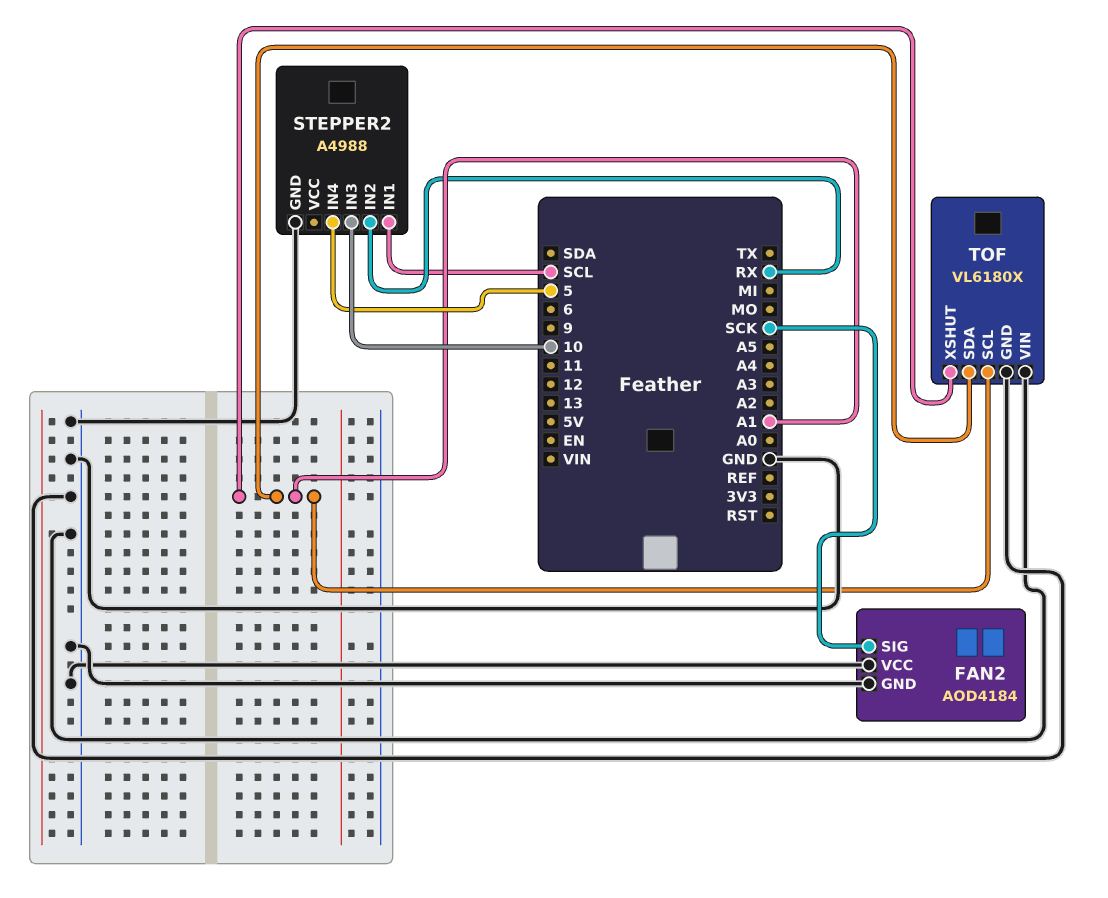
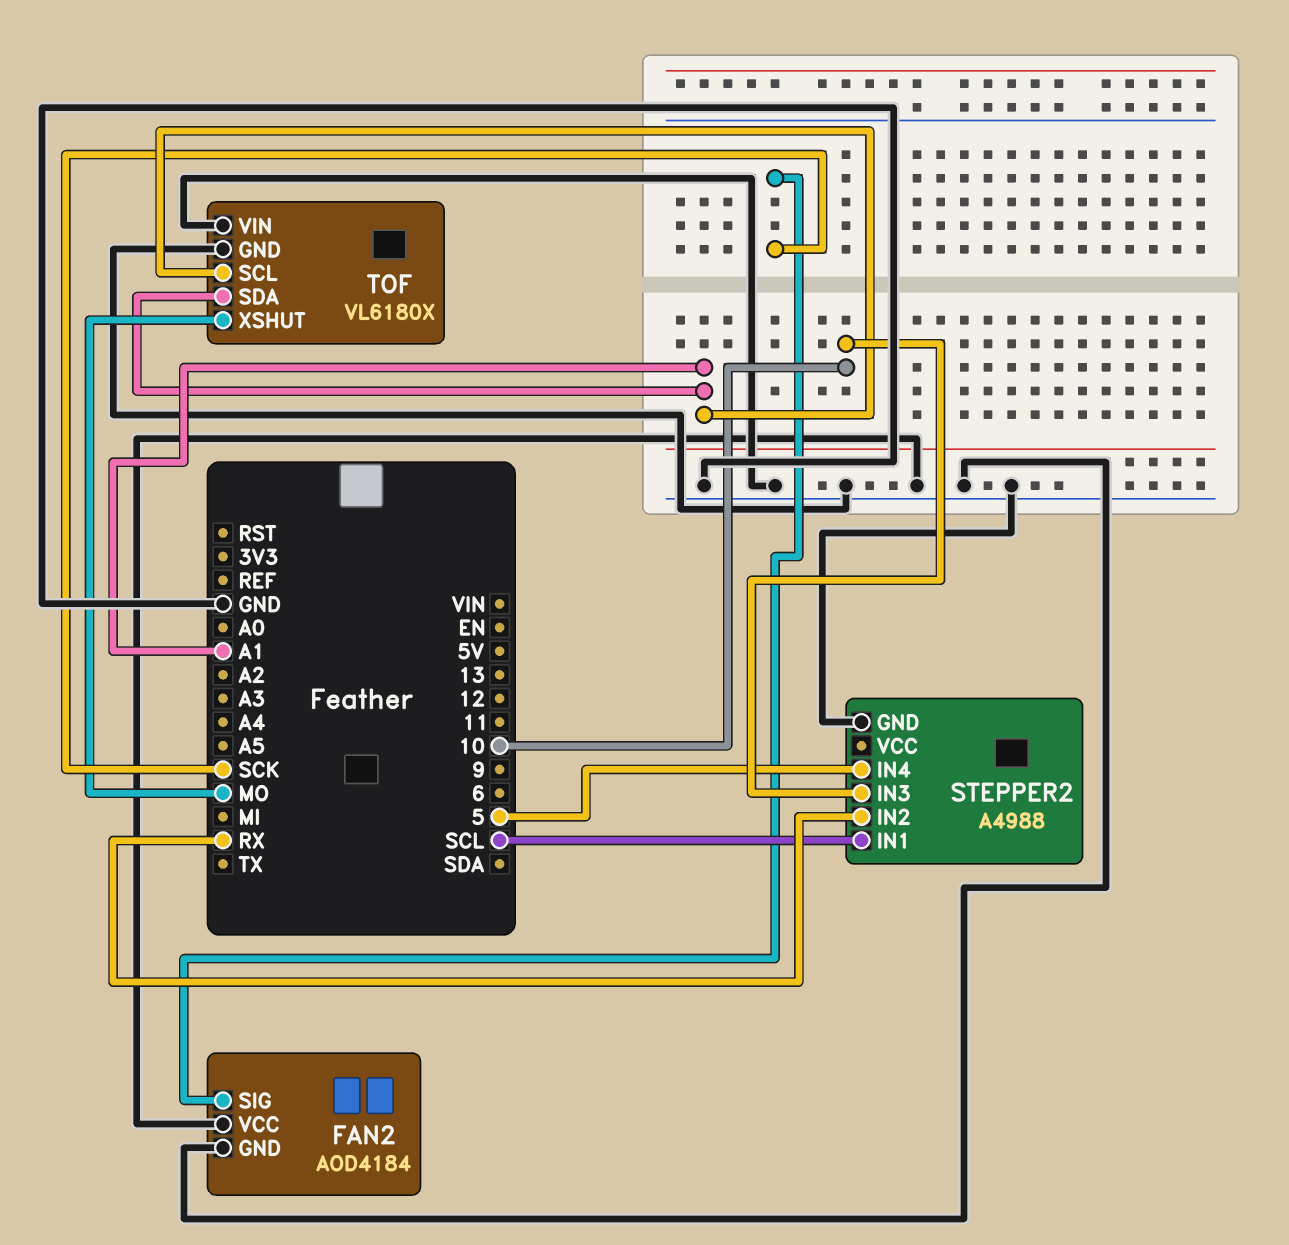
TOF pin XSHUT: A1 -> MO

